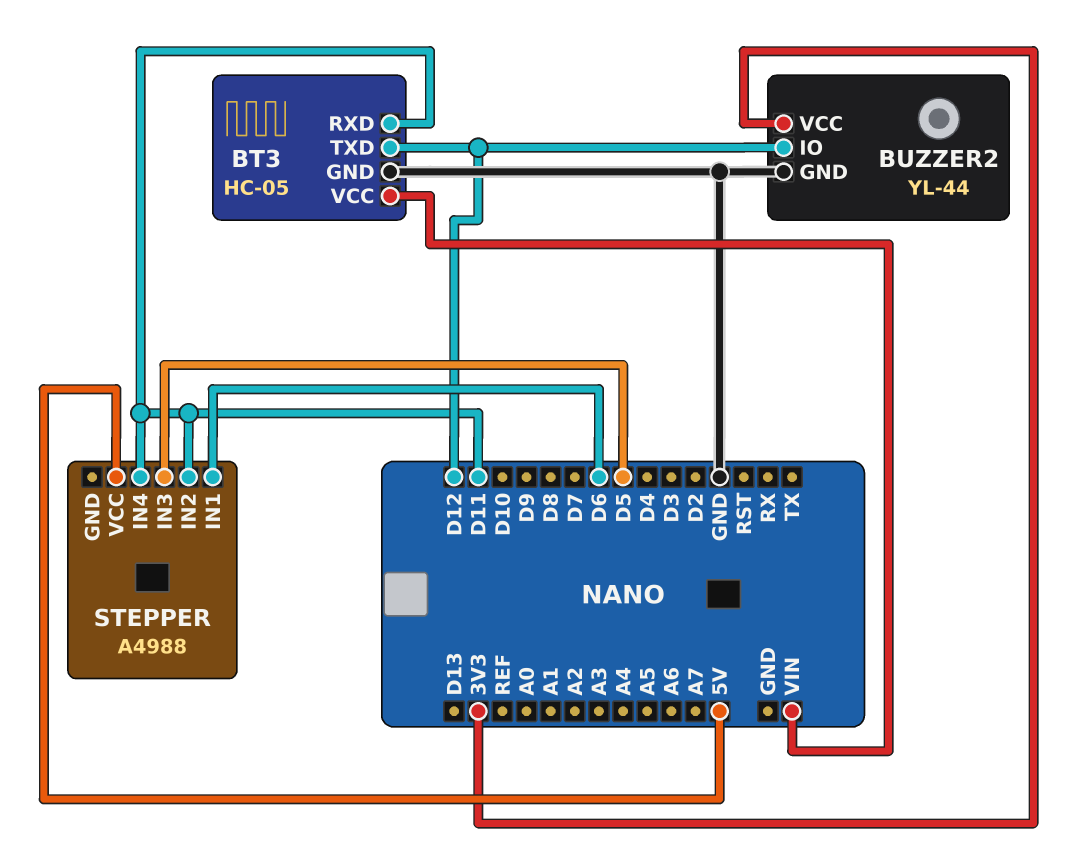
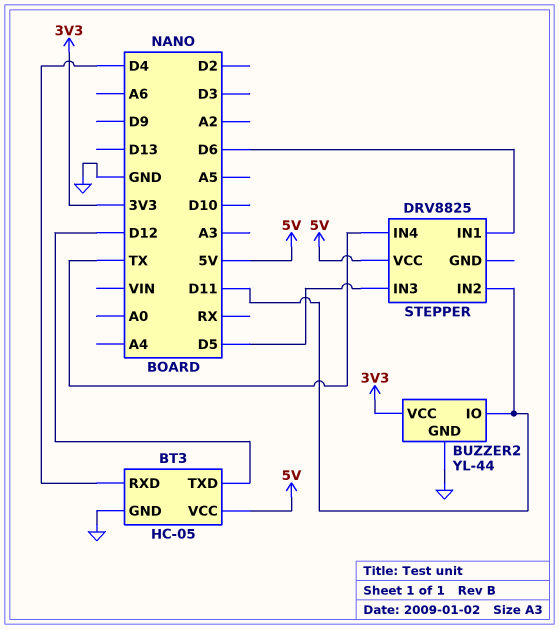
BT3 pin RXD: D11 -> D4
BT3 pin VCC: VIN -> 5V
BUZZER2 pin IO: D12 -> D11
STEPPER: A4988 -> DRV8825
STEPPER pin IN4: D11 -> TX

